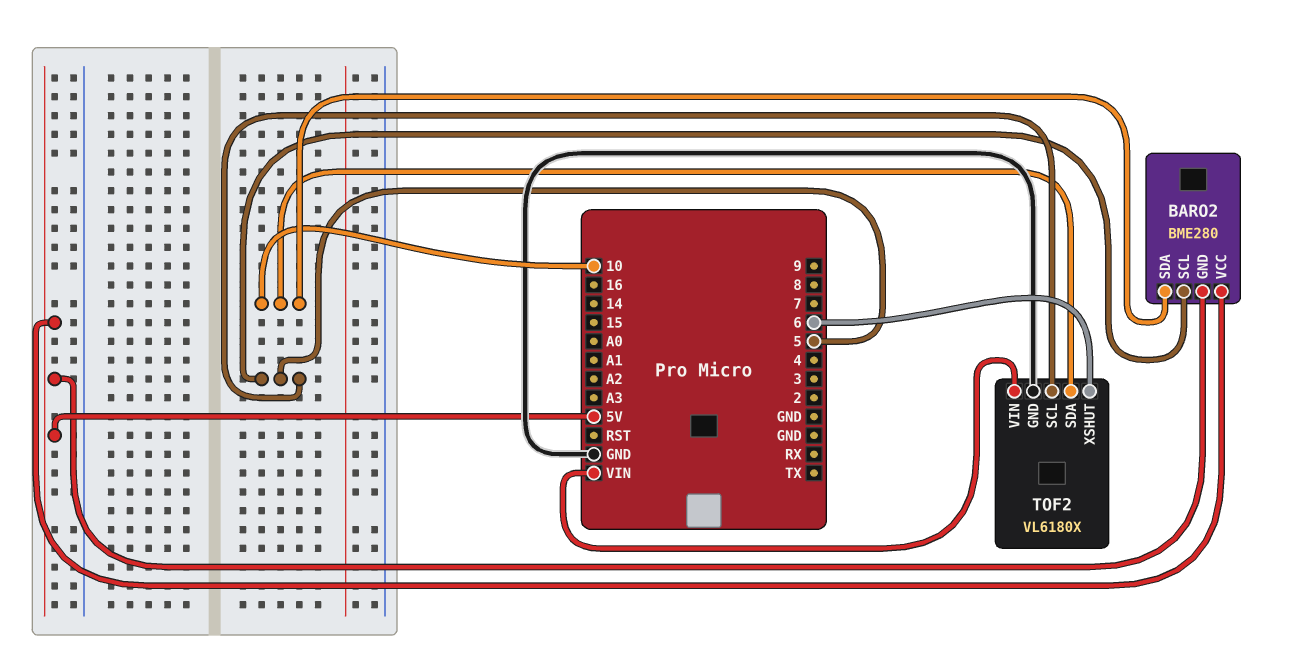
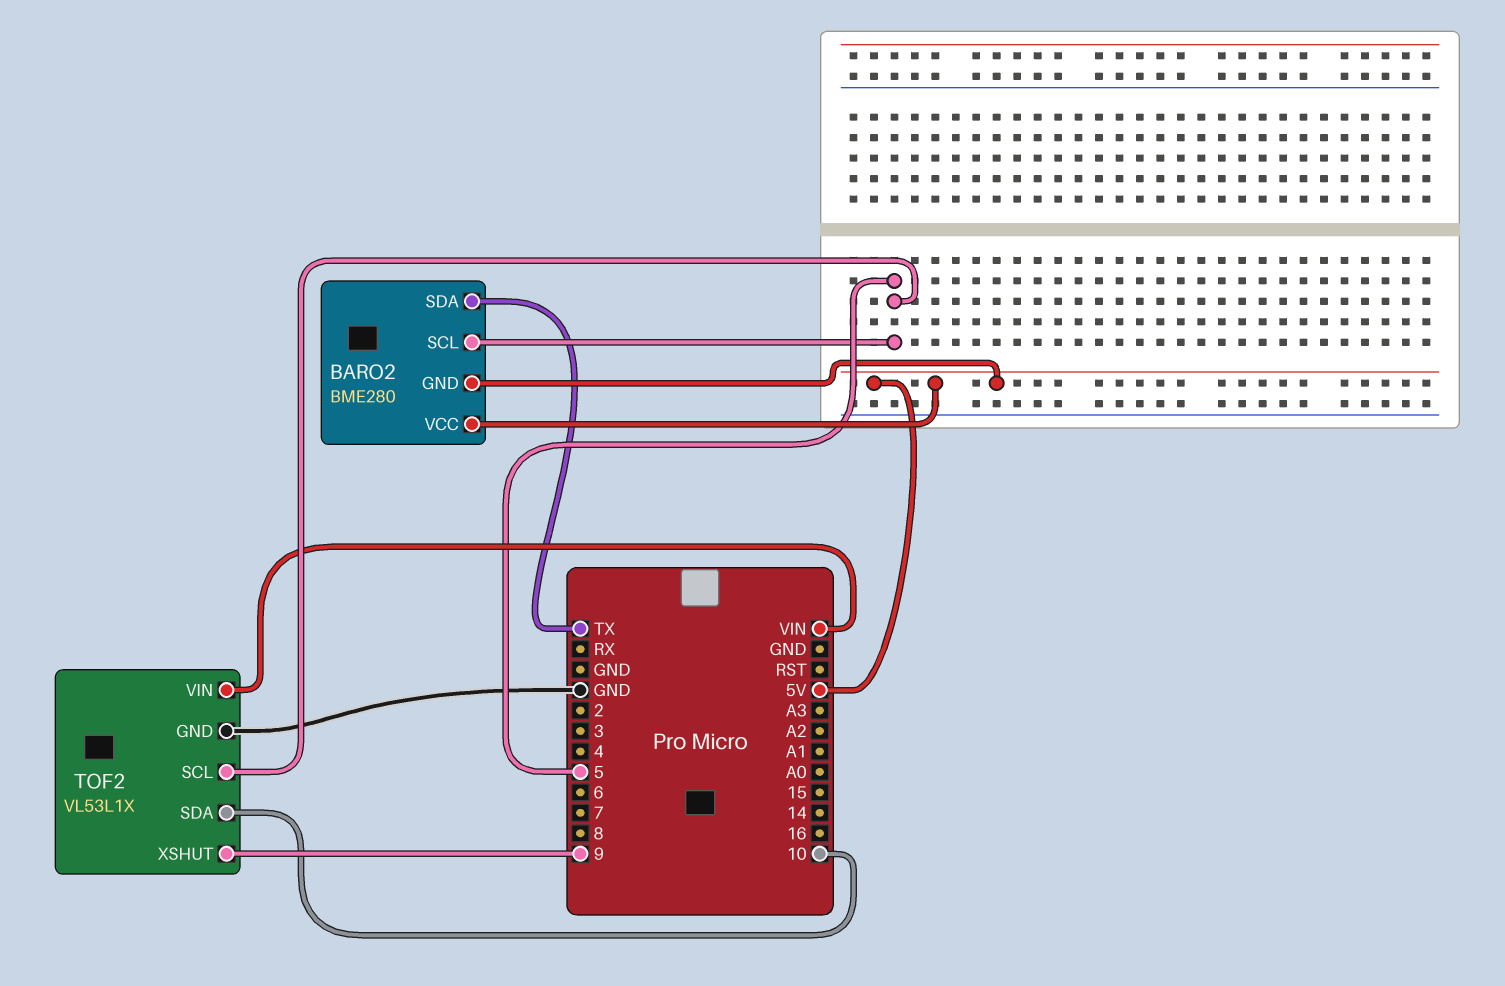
BARO2 pin SDA: 10 -> TX
TOF2: VL6180X -> VL53L1X
TOF2 pin XSHUT: 6 -> 9

